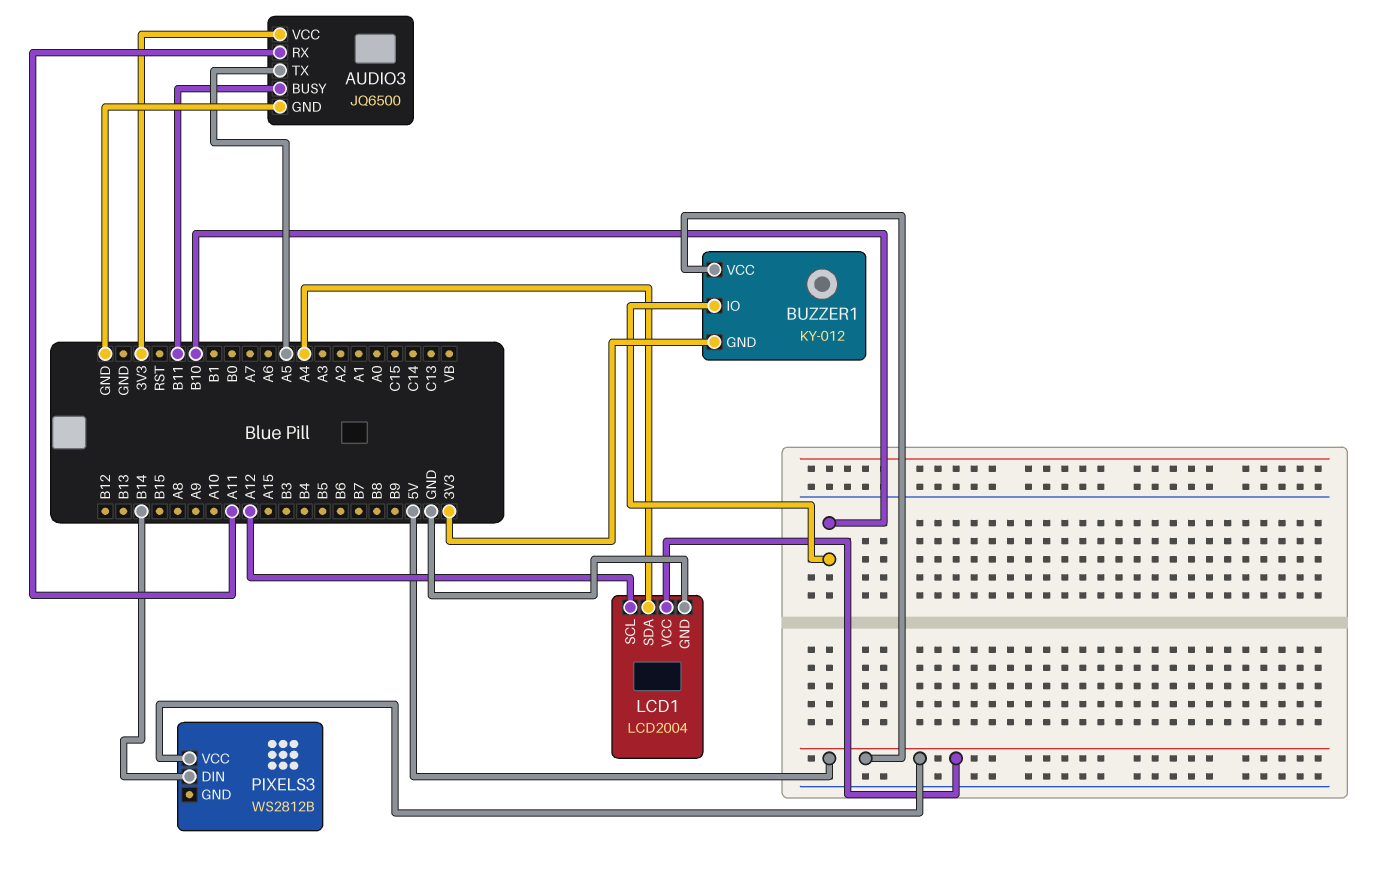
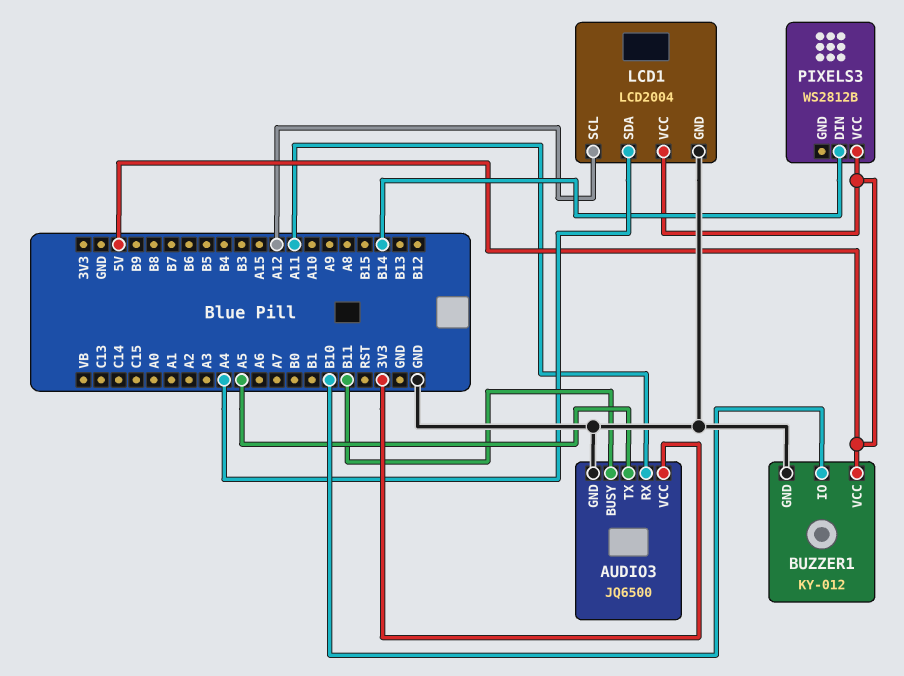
BUZZER1 pin GND: 3V3 -> GND

